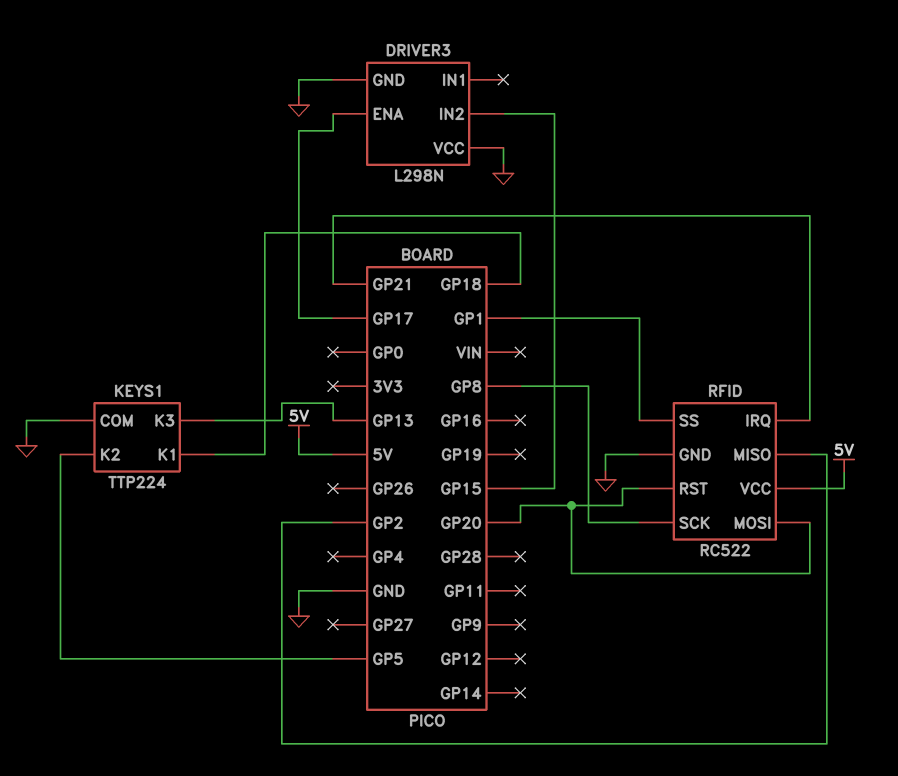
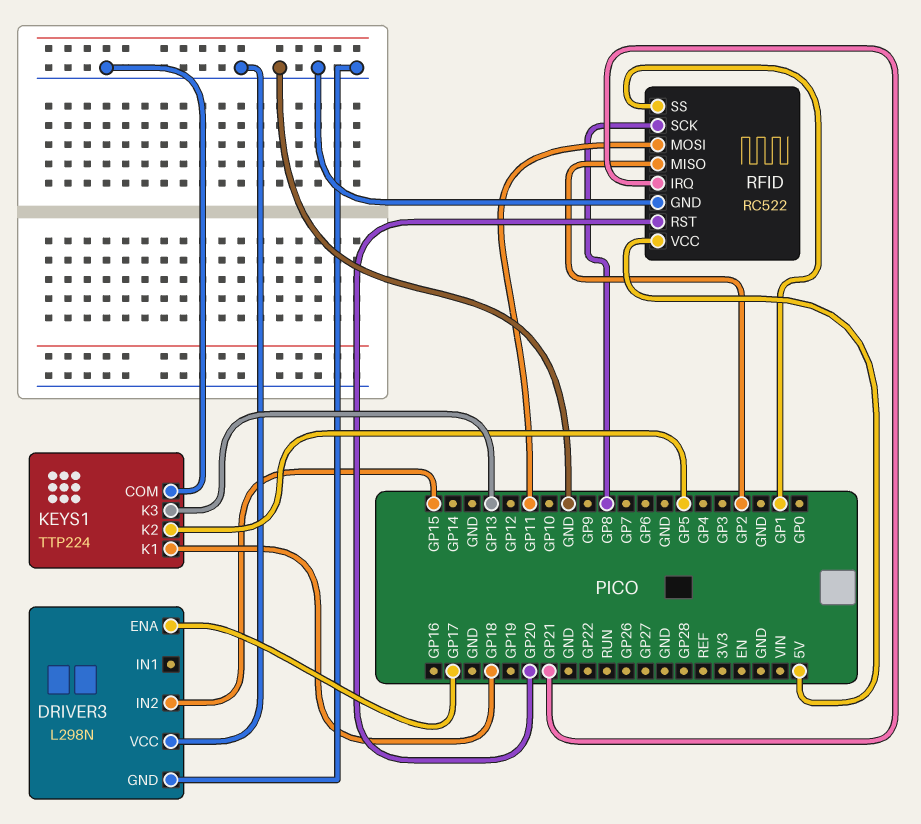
RFID pin MOSI: GP20 -> GP11

